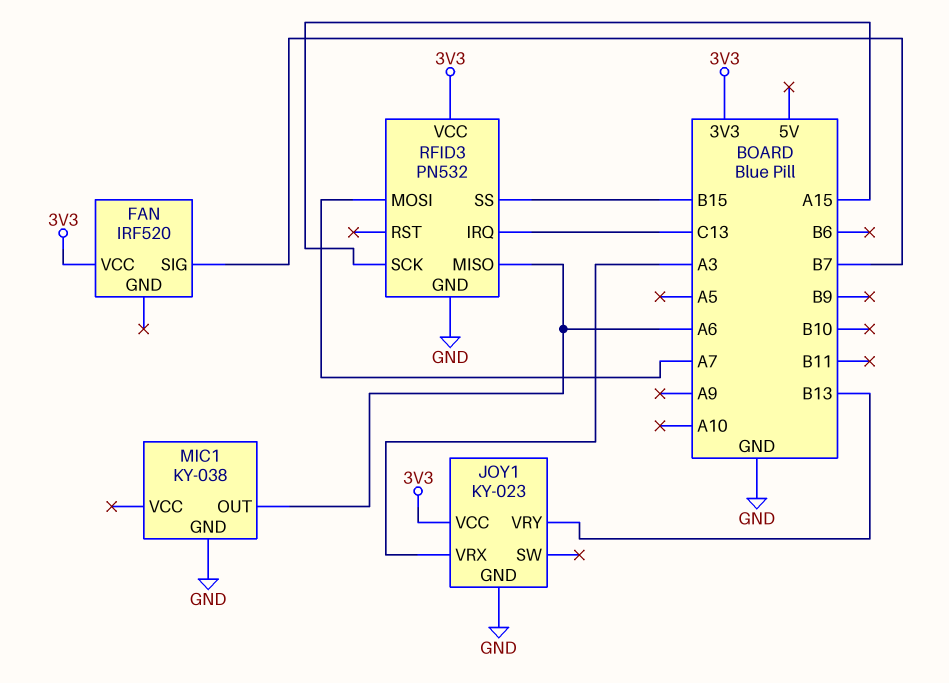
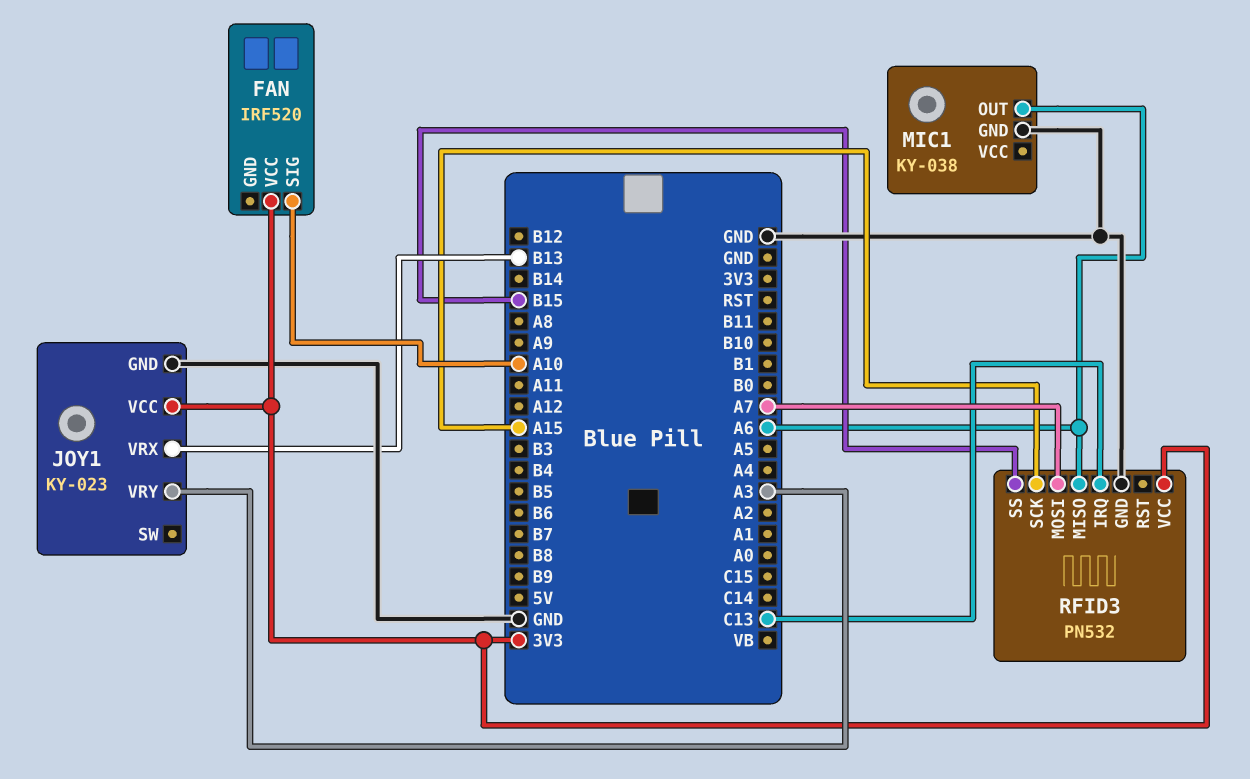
FAN pin SIG: B7 -> A10
JOY1 pin VRX: A3 -> B13
JOY1 pin VRY: B13 -> A3

